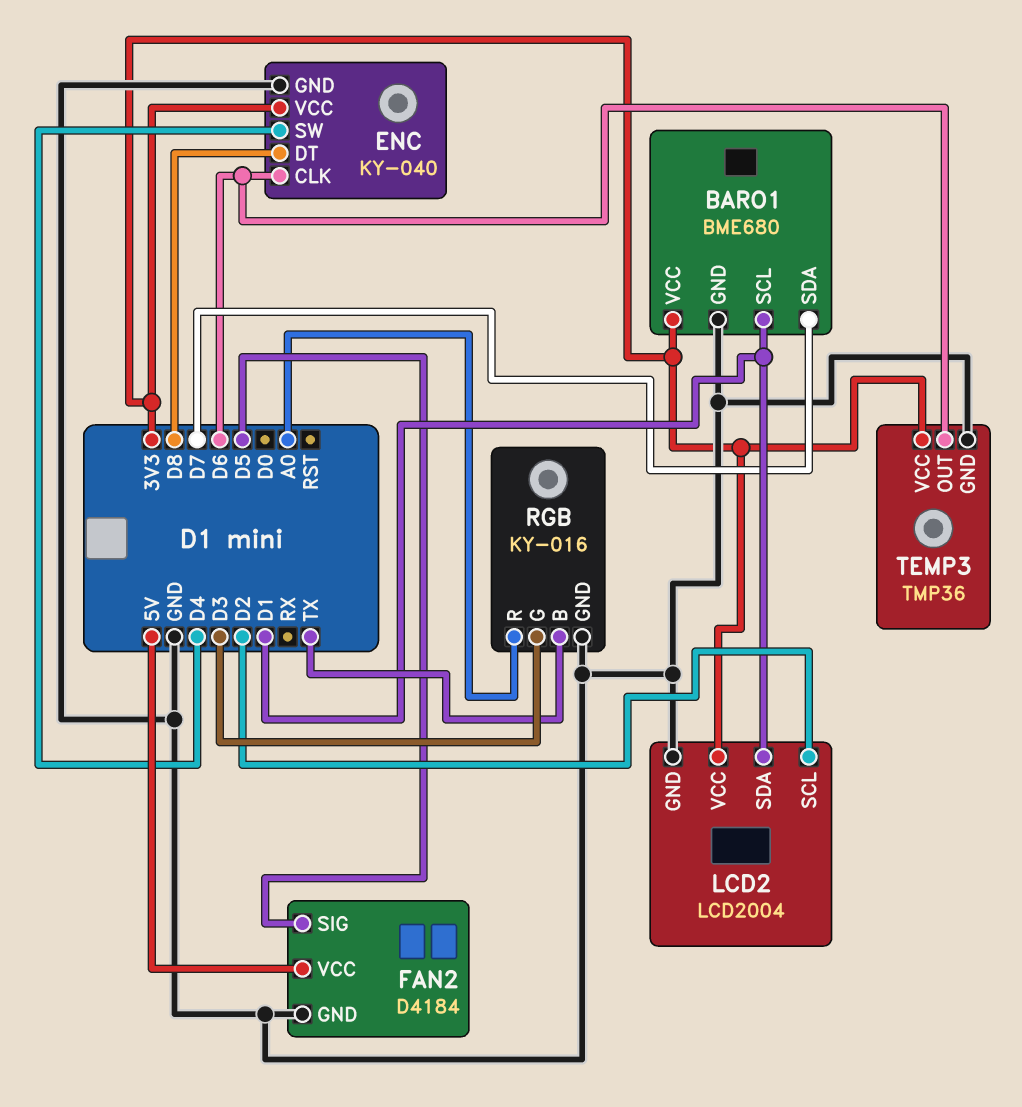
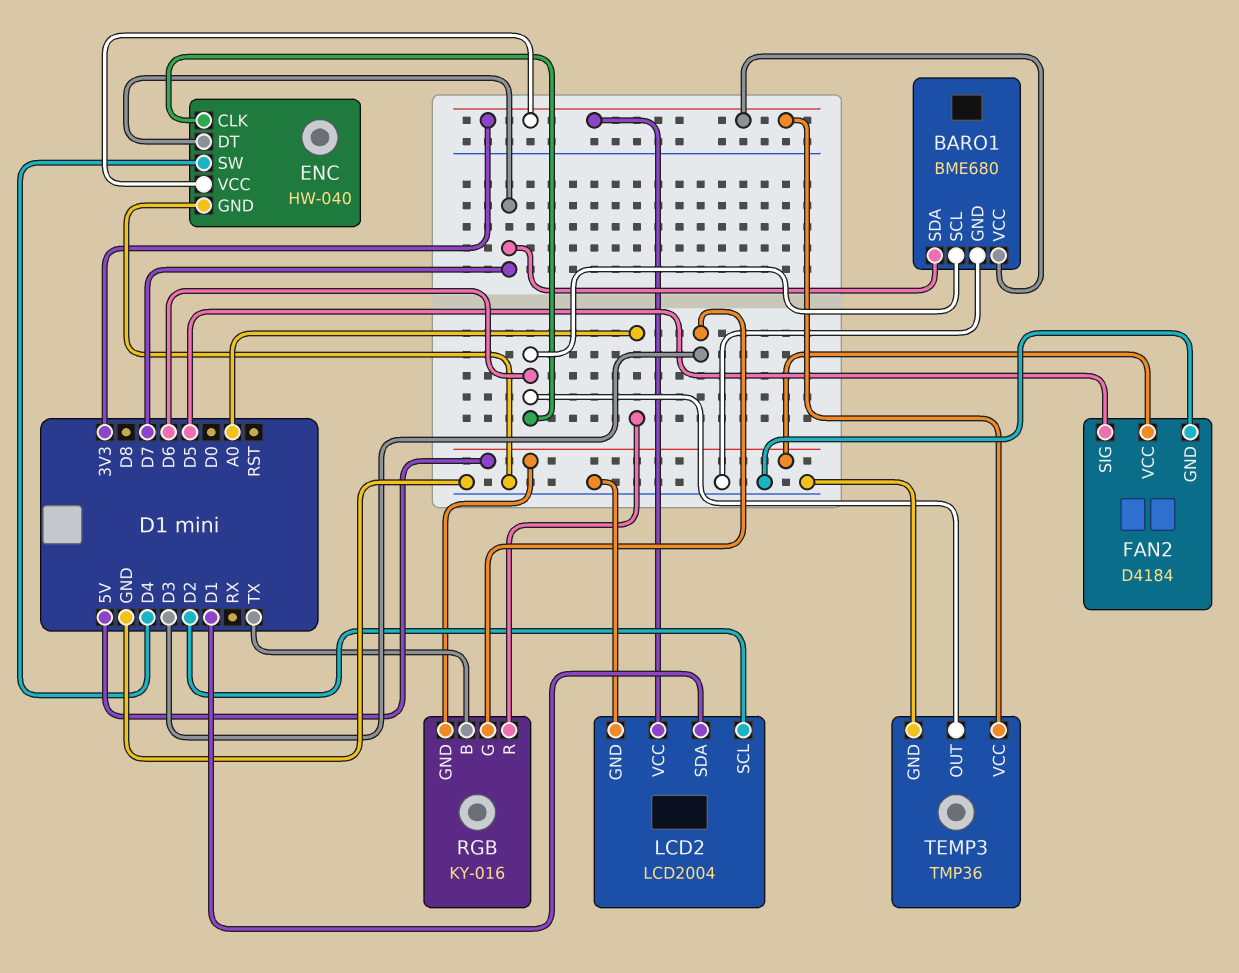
BARO1 pin SCL: D1 -> D6
ENC: KY-040 -> HW-040
ENC pin DT: D8 -> D7
RGB pin GND: GND -> 5V

